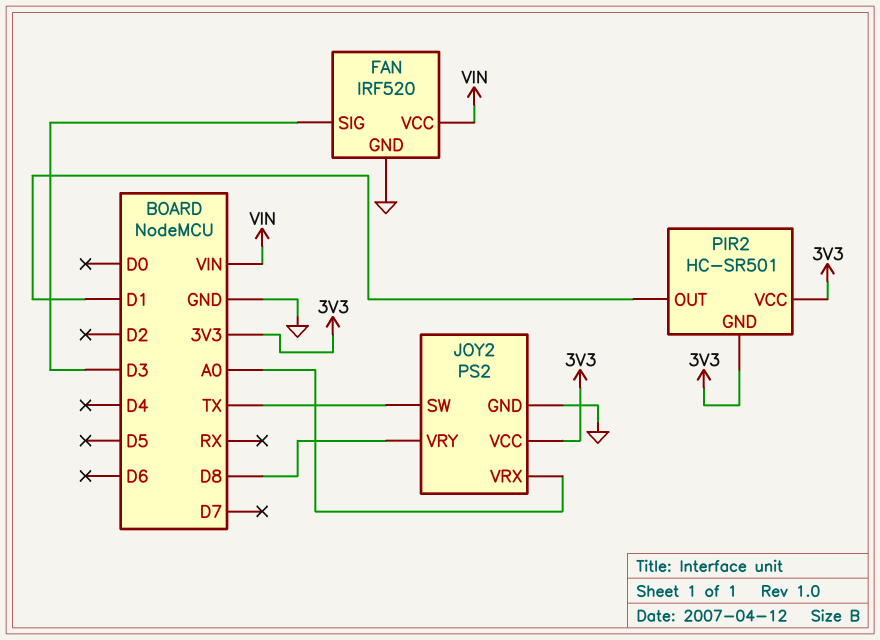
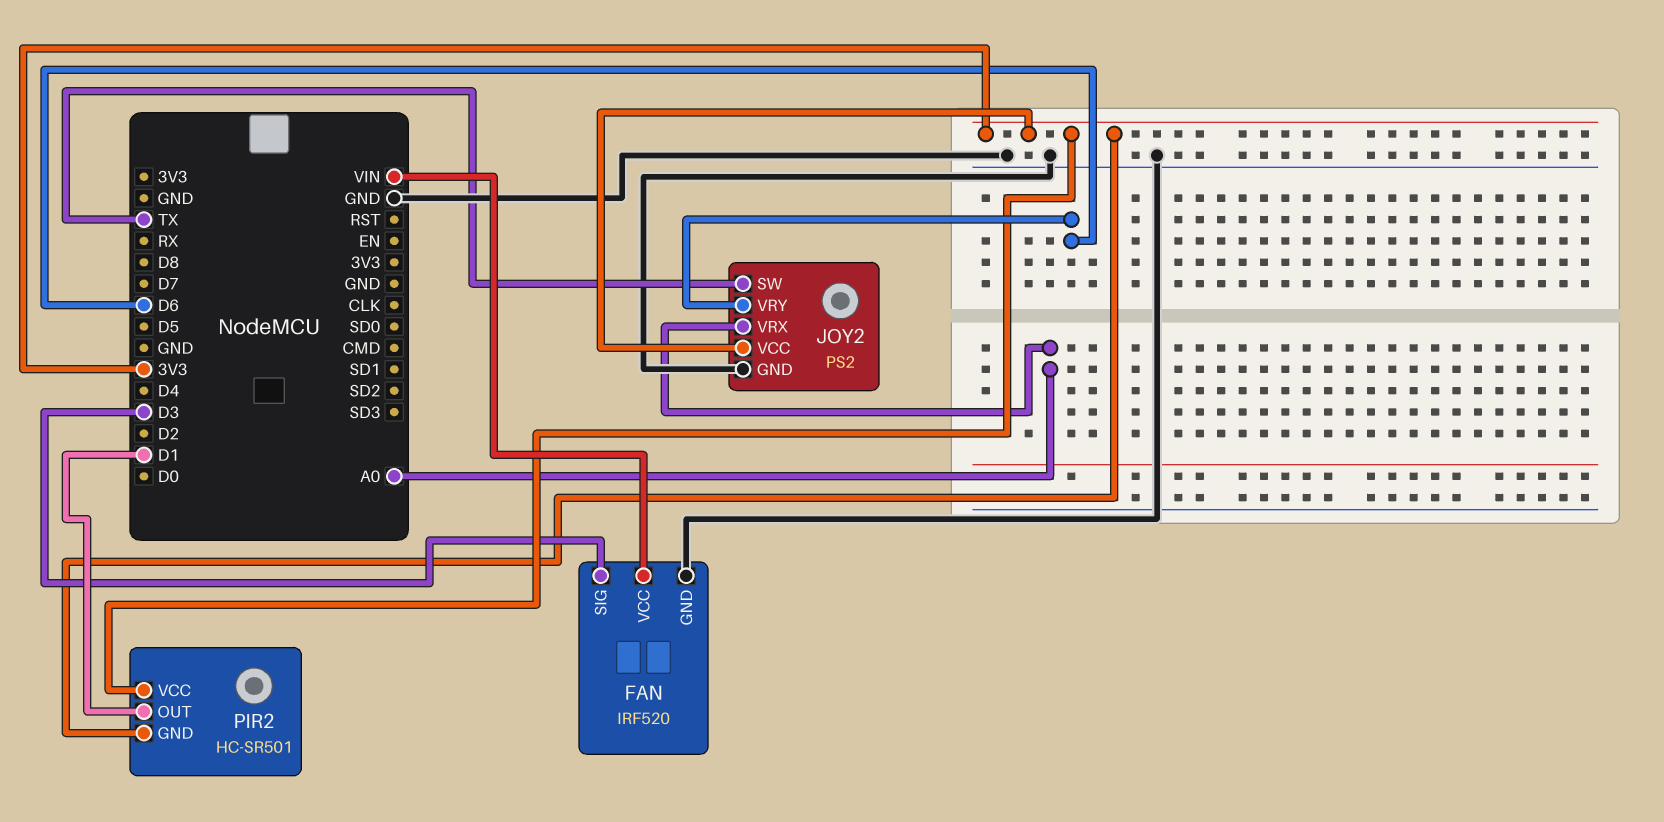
JOY2 pin VRY: D8 -> D6

